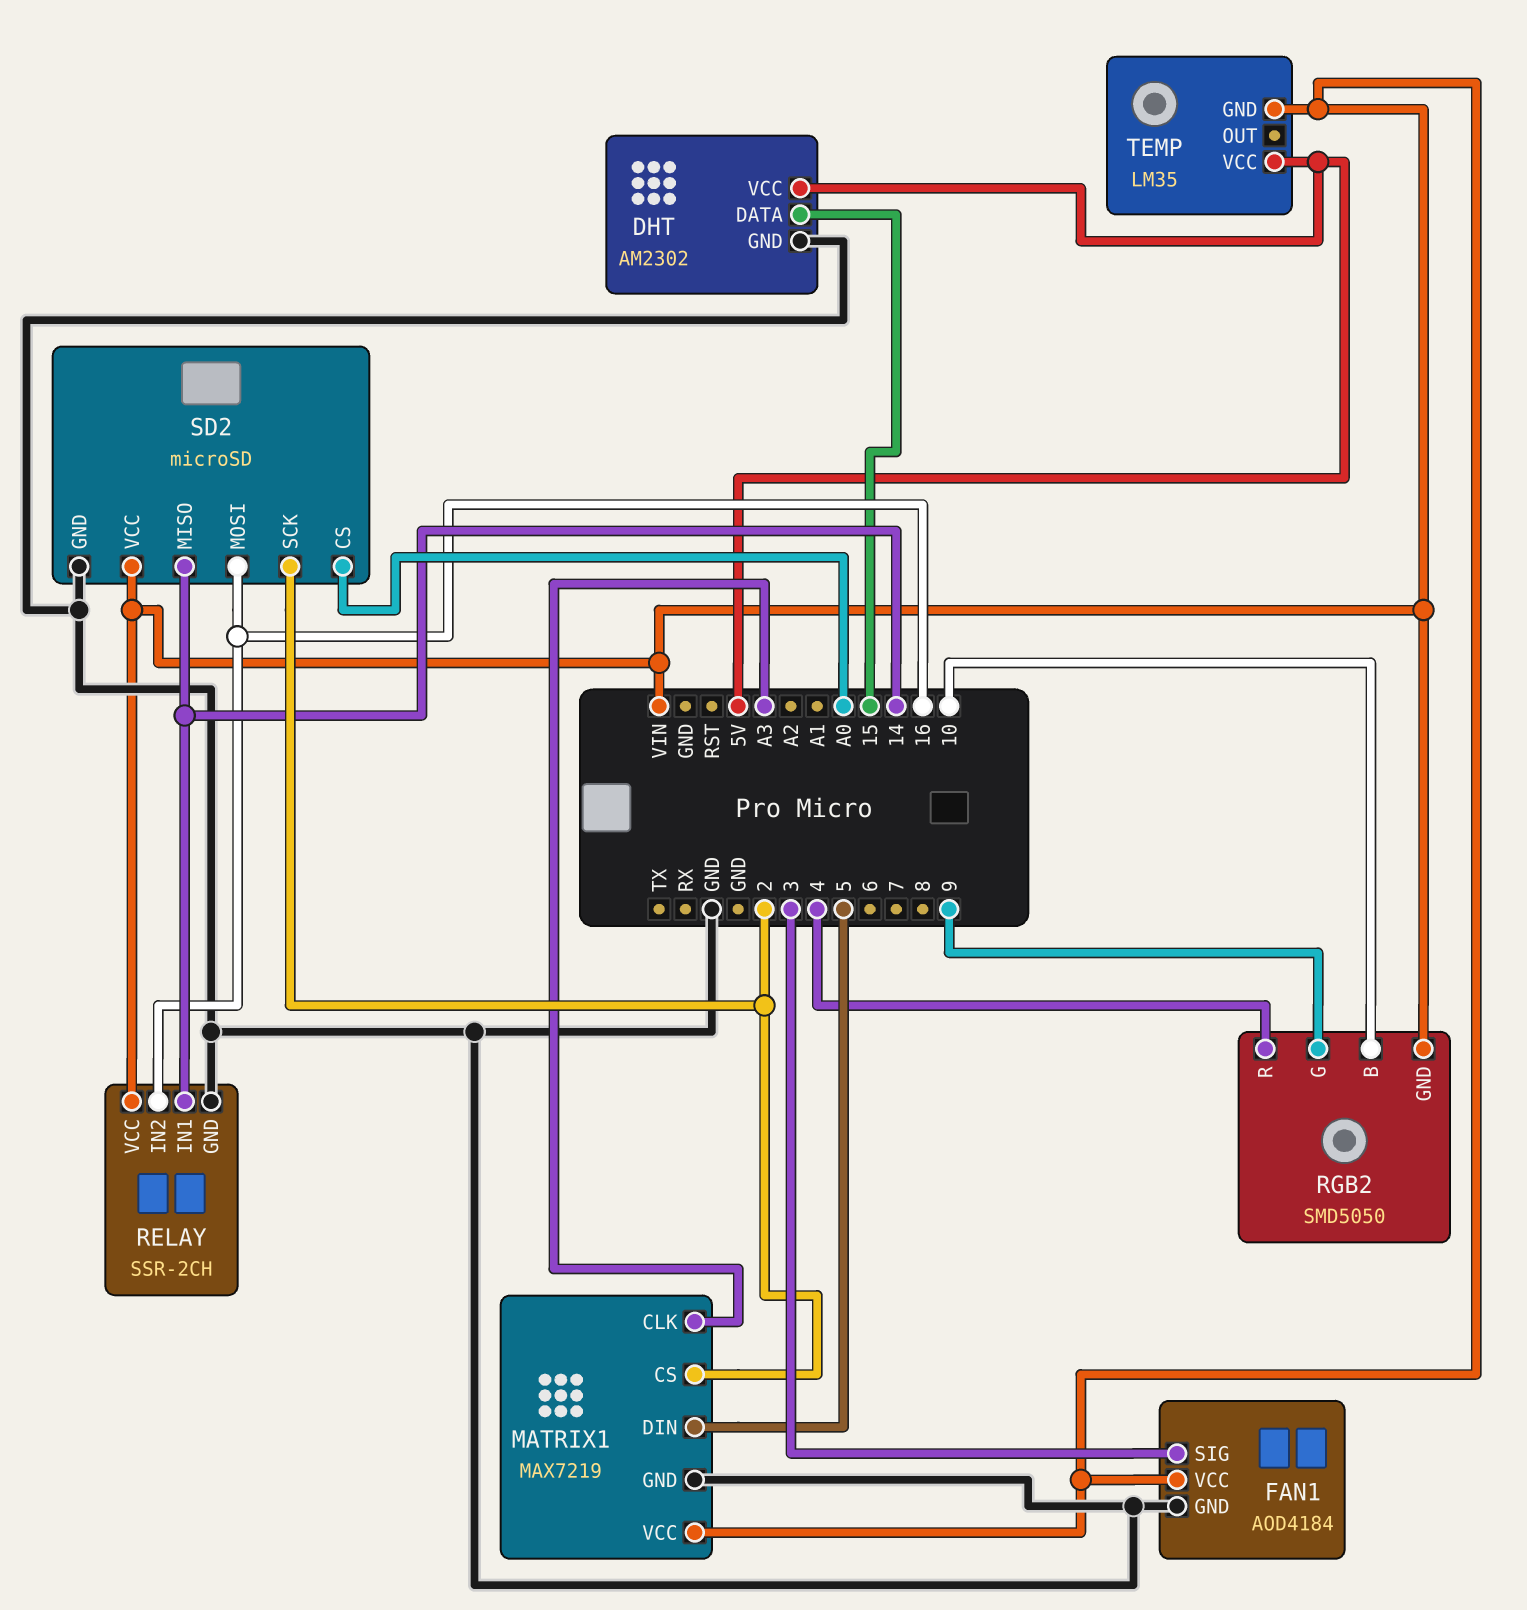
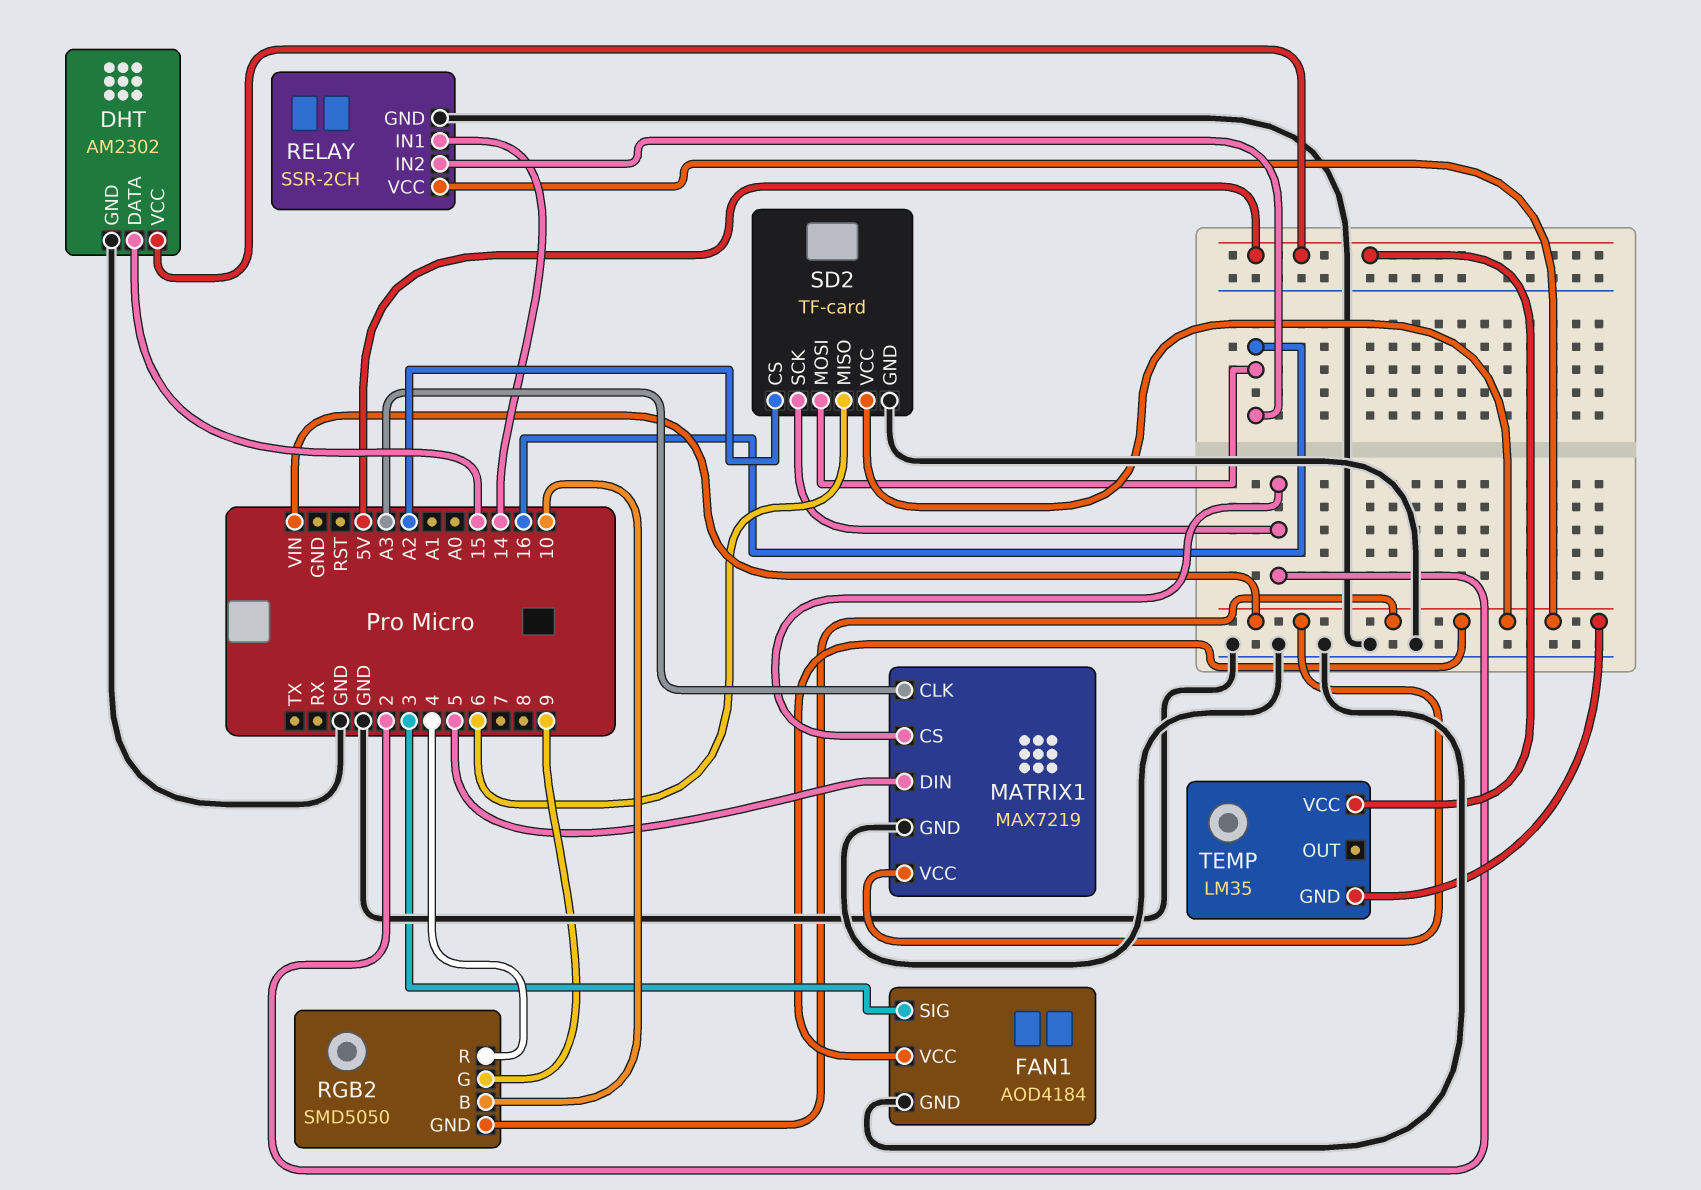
SD2: microSD -> TF-card
SD2 pin CS: A0 -> A2
SD2 pin MISO: 14 -> 6

